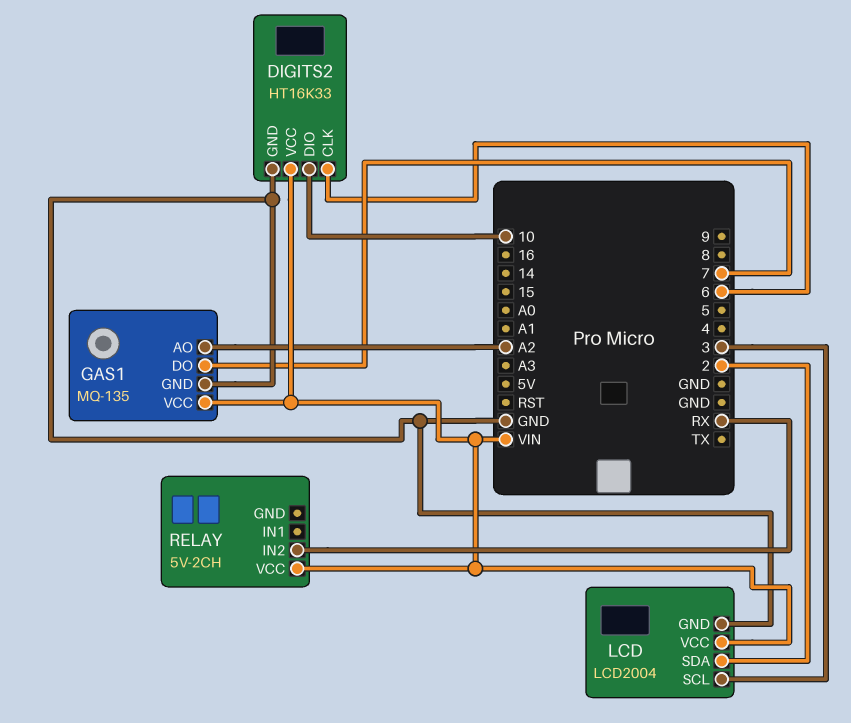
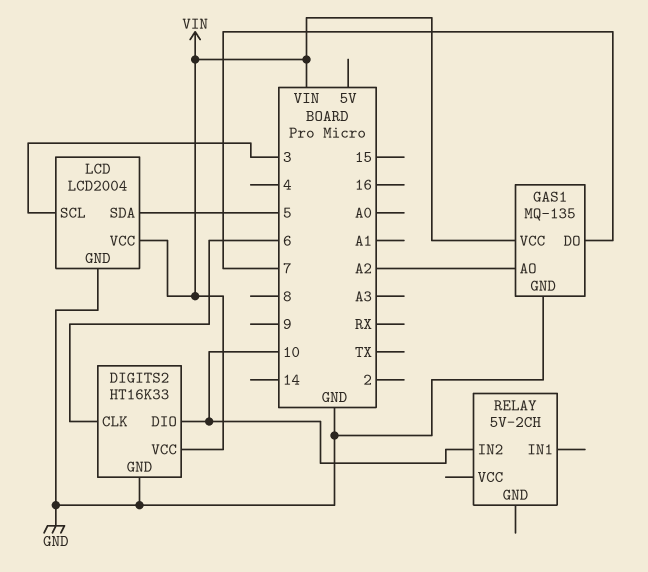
LCD pin SDA: 2 -> 5
RELAY pin IN2: RX -> 10
RELAY pin VCC: VIN -> none

